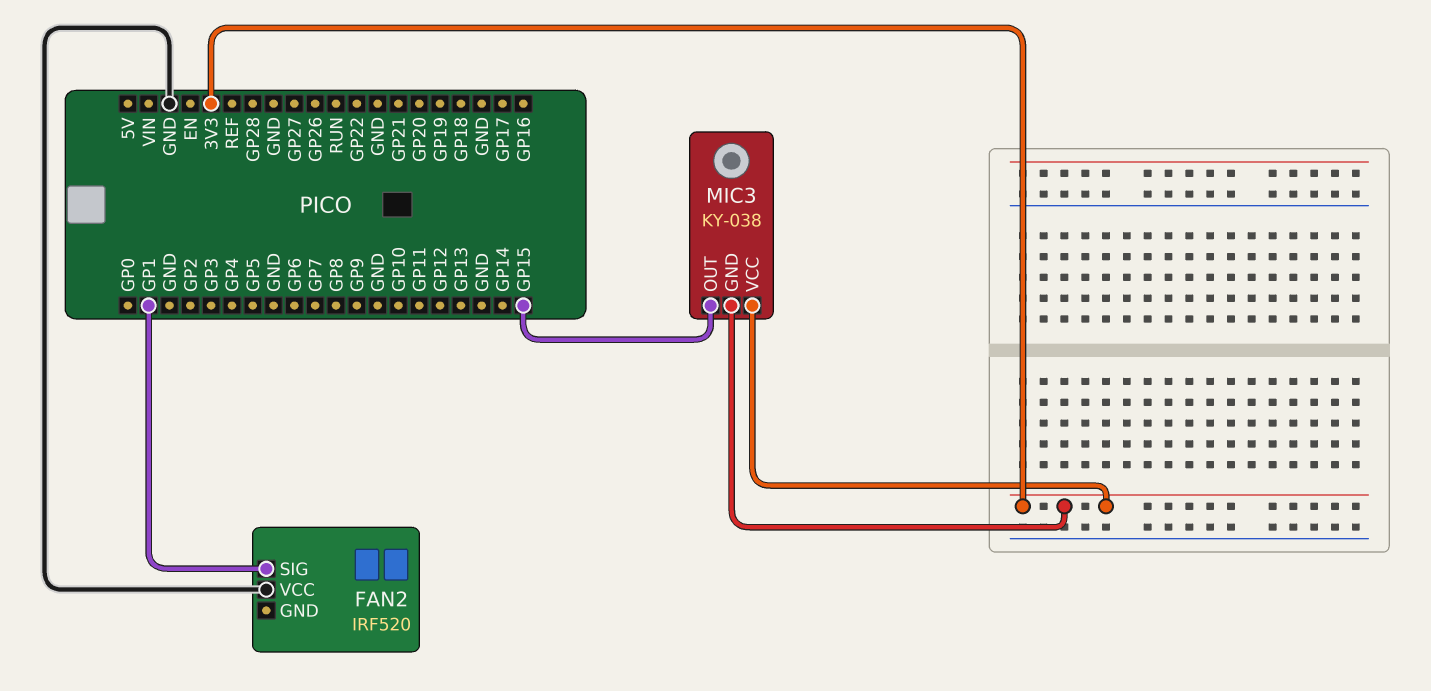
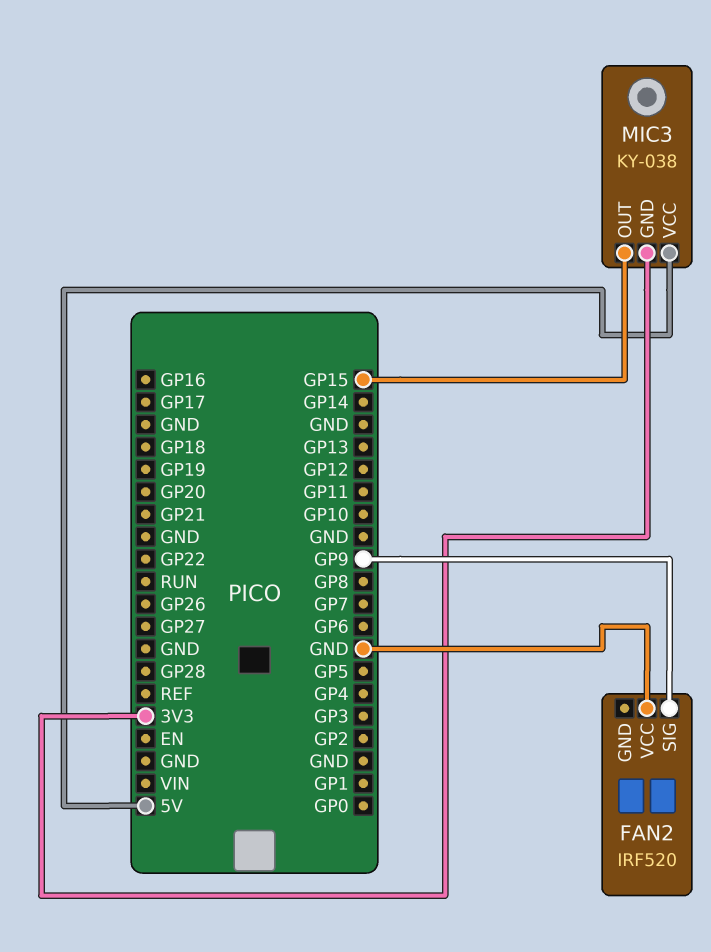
FAN2 pin SIG: GP1 -> GP9
MIC3 pin VCC: 3V3 -> 5V

